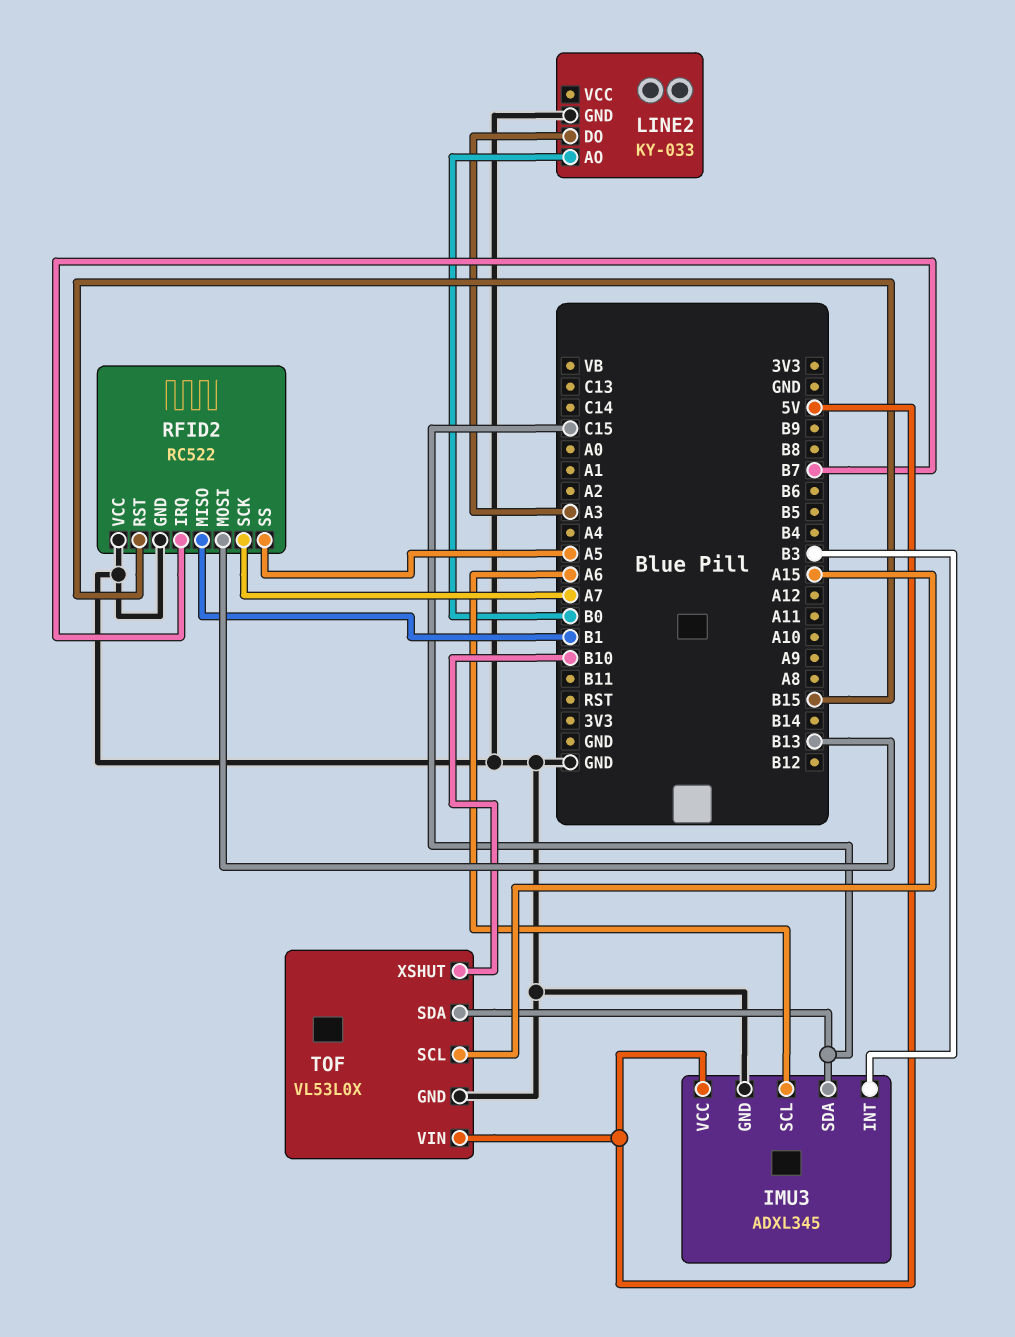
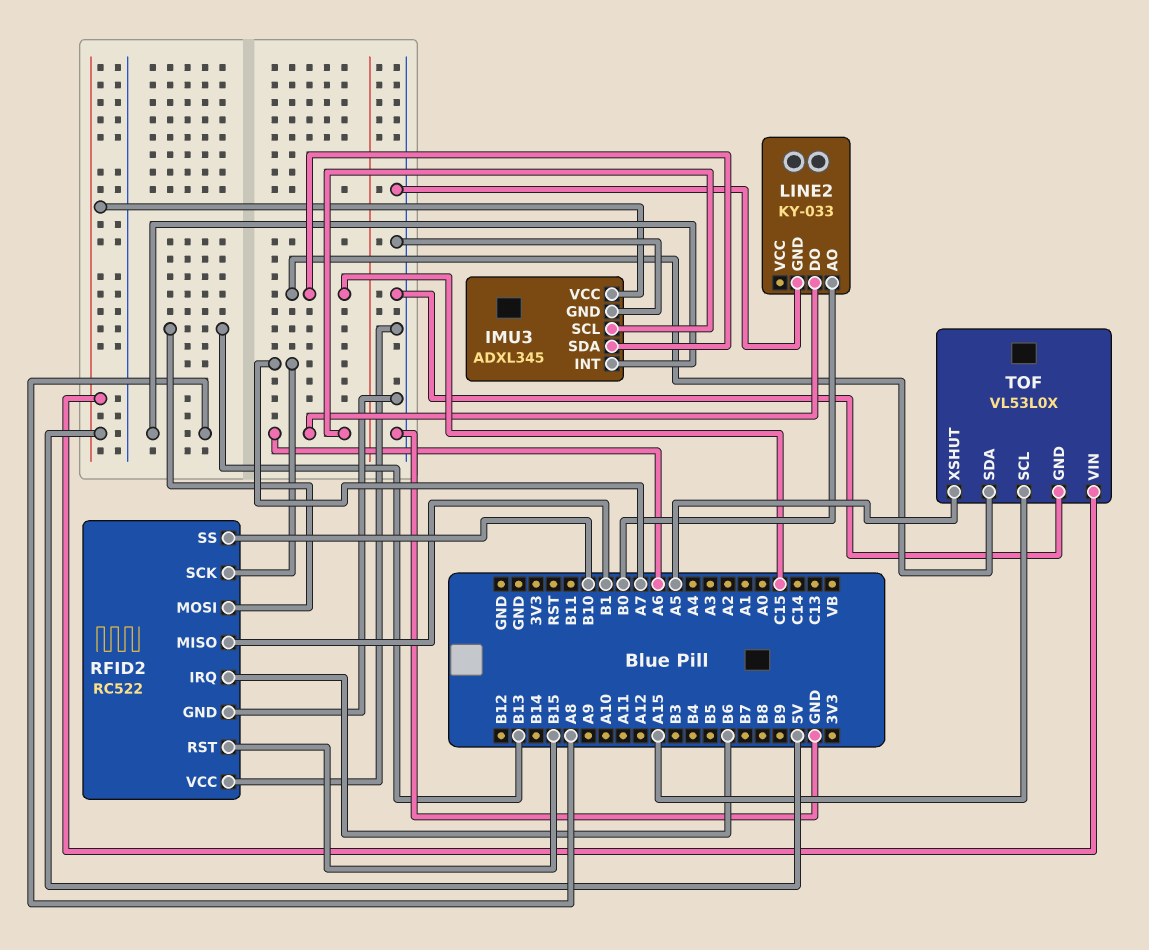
IMU3 pin INT: B3 -> A8
LINE2 pin DO: A3 -> A6
RFID2 pin IRQ: B7 -> B6
RFID2 pin SS: A5 -> B10
TOF pin XSHUT: B10 -> A5

